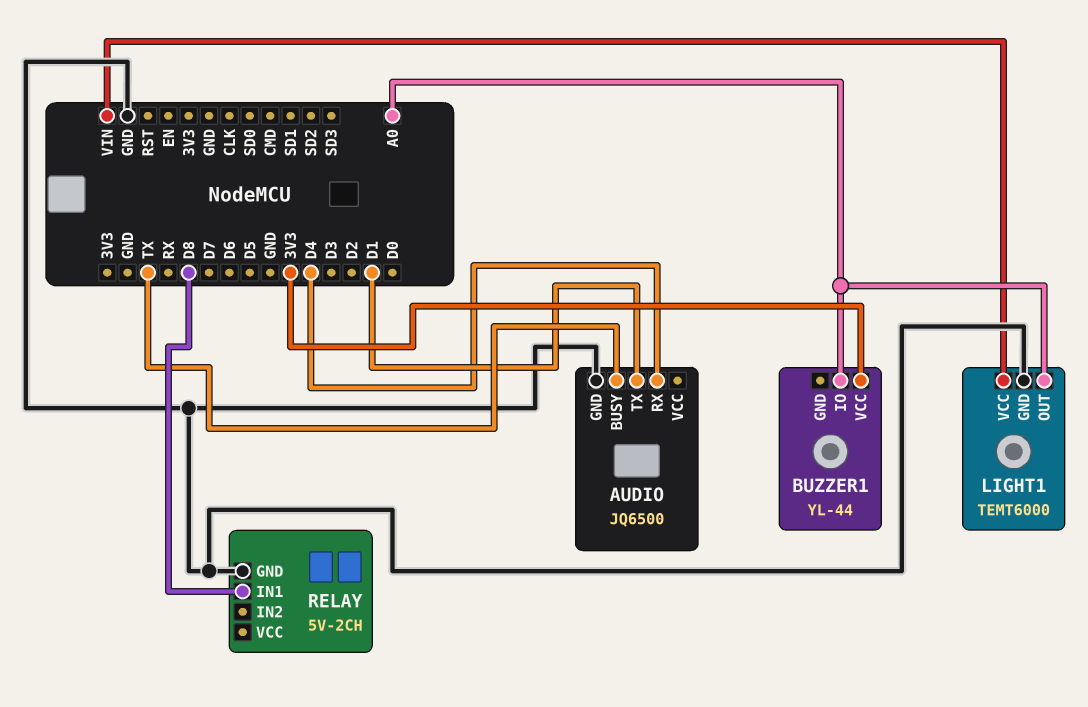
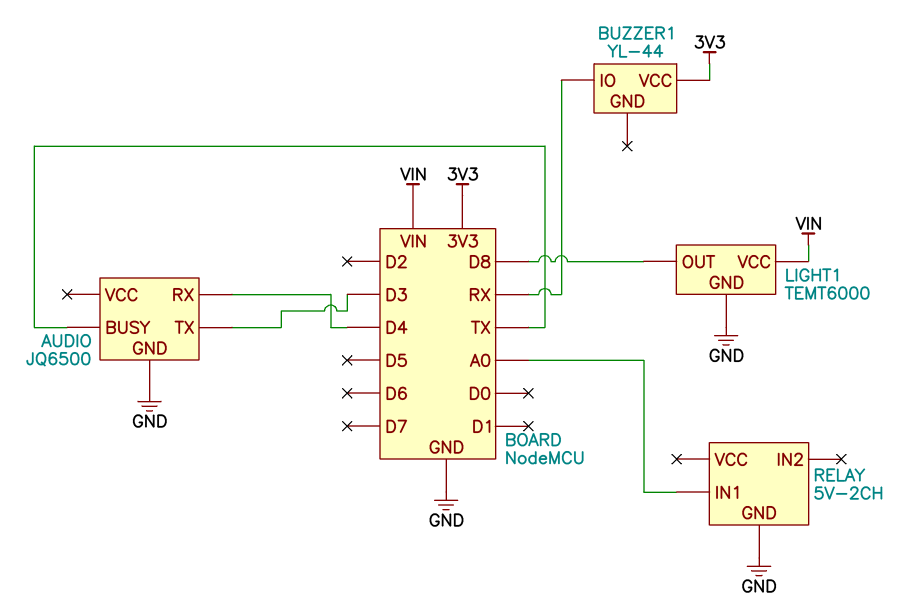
AUDIO pin TX: D1 -> D3
BUZZER1 pin IO: A0 -> RX
LIGHT1 pin OUT: A0 -> D8
RELAY pin IN1: D8 -> A0

